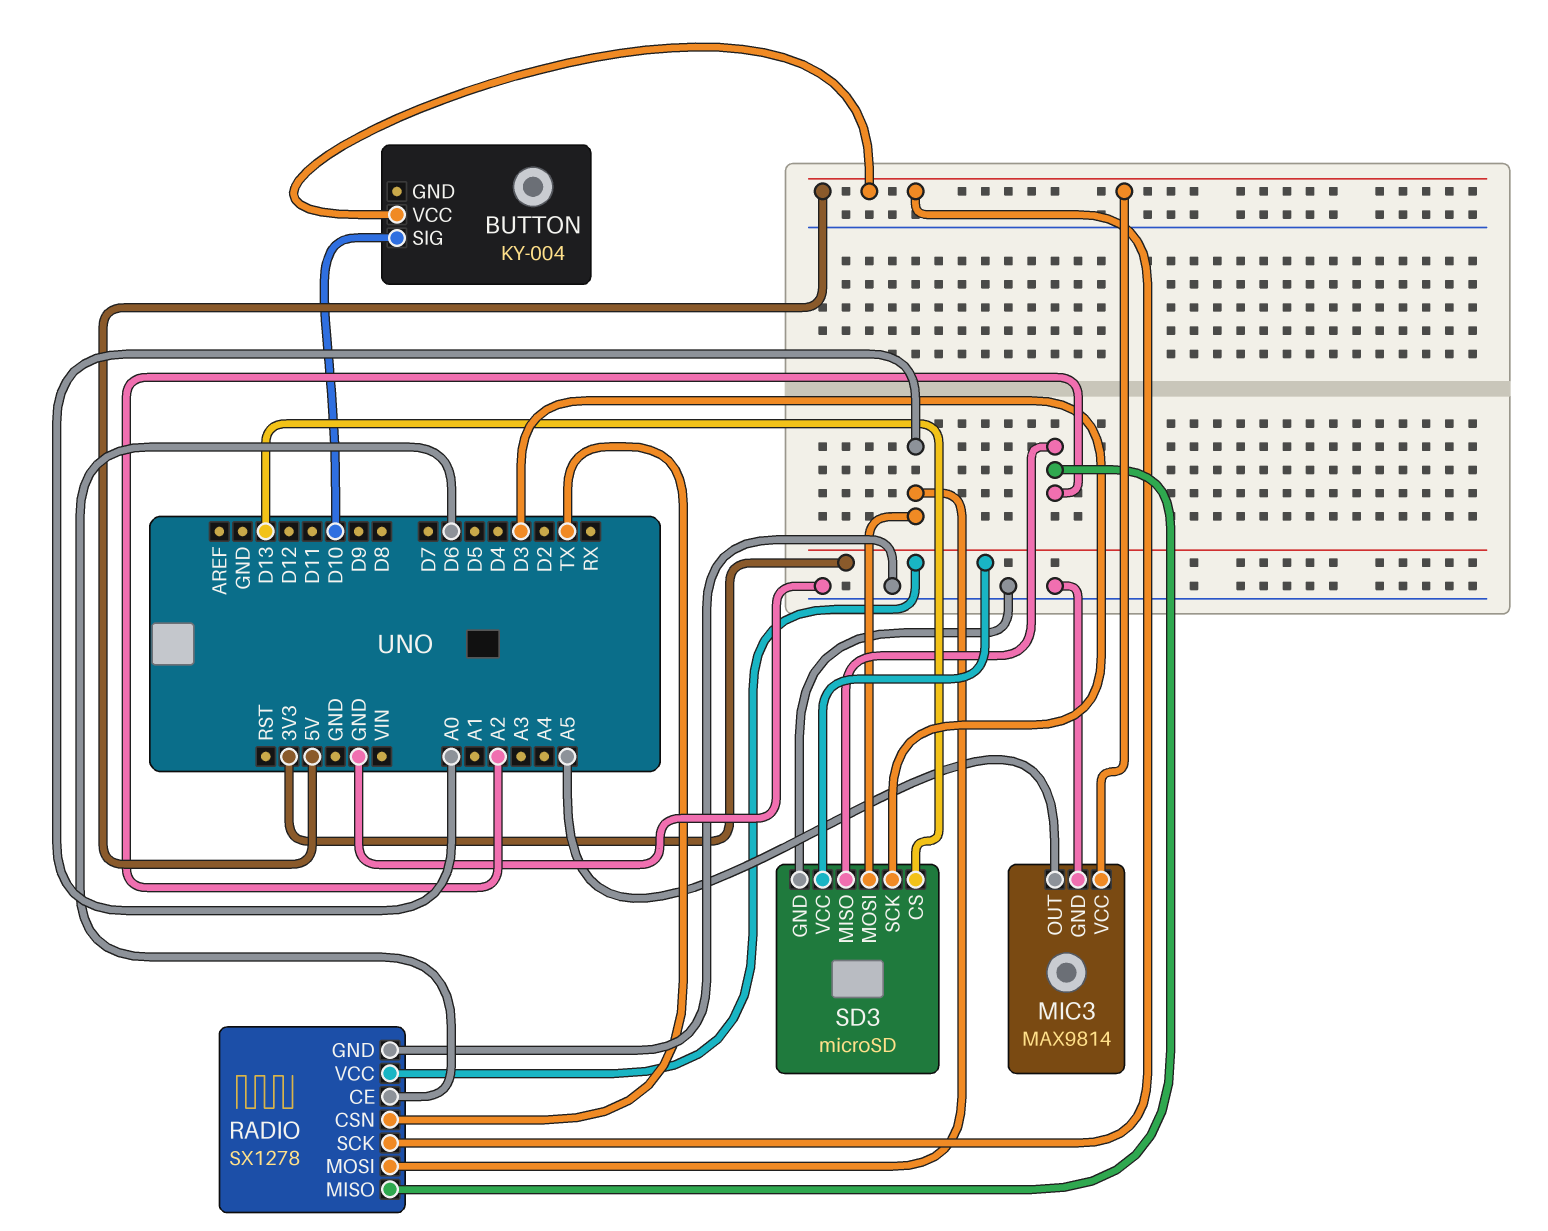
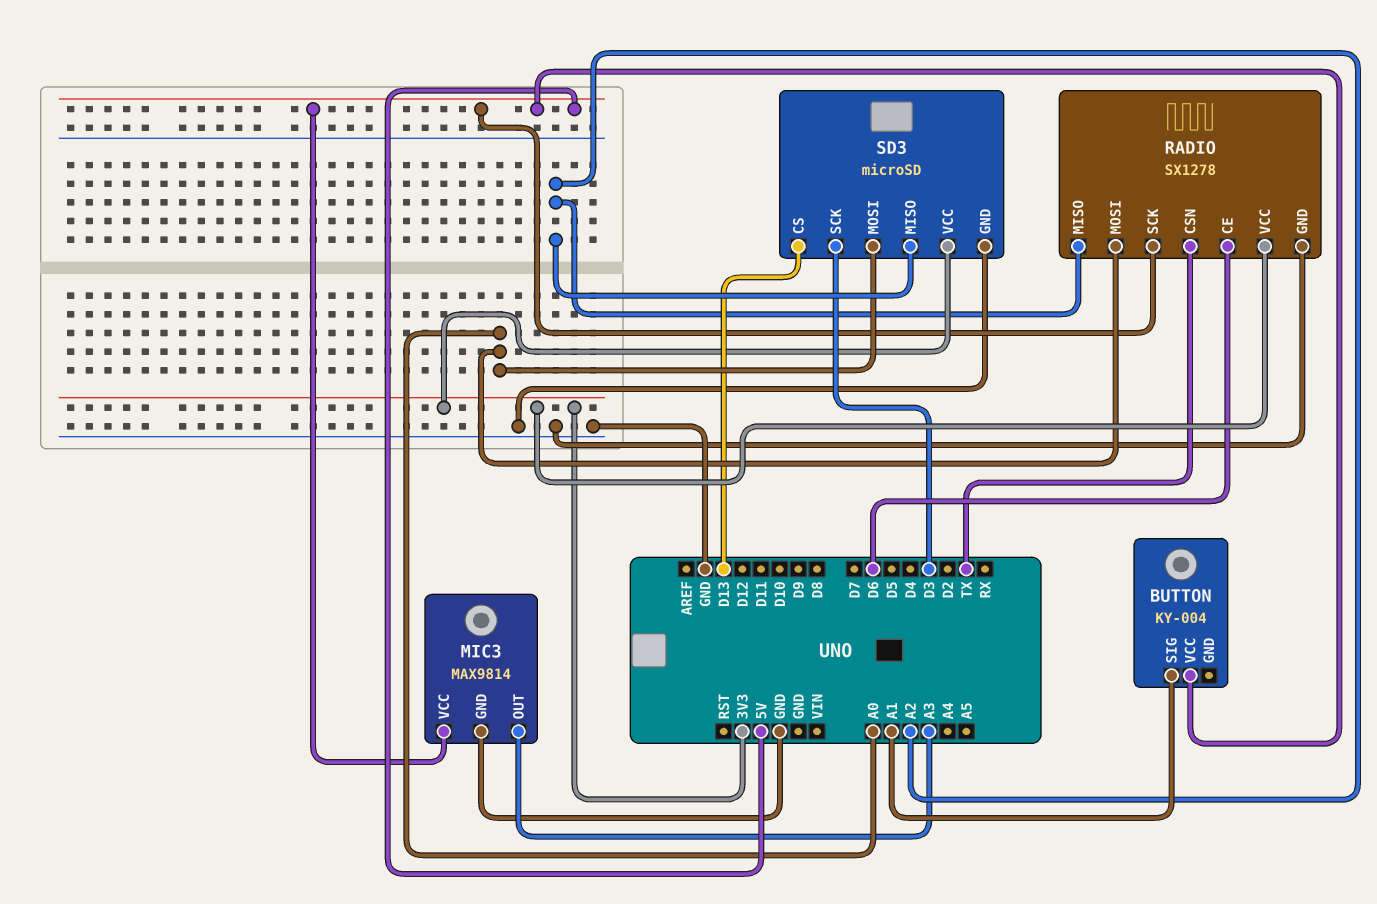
BUTTON pin SIG: D10 -> A1
MIC3 pin OUT: A5 -> A3

